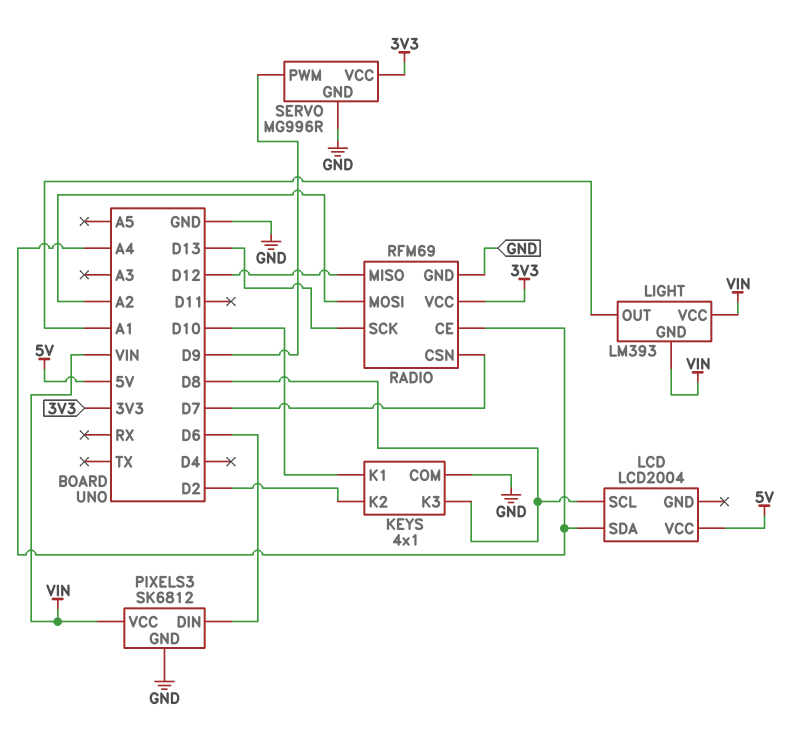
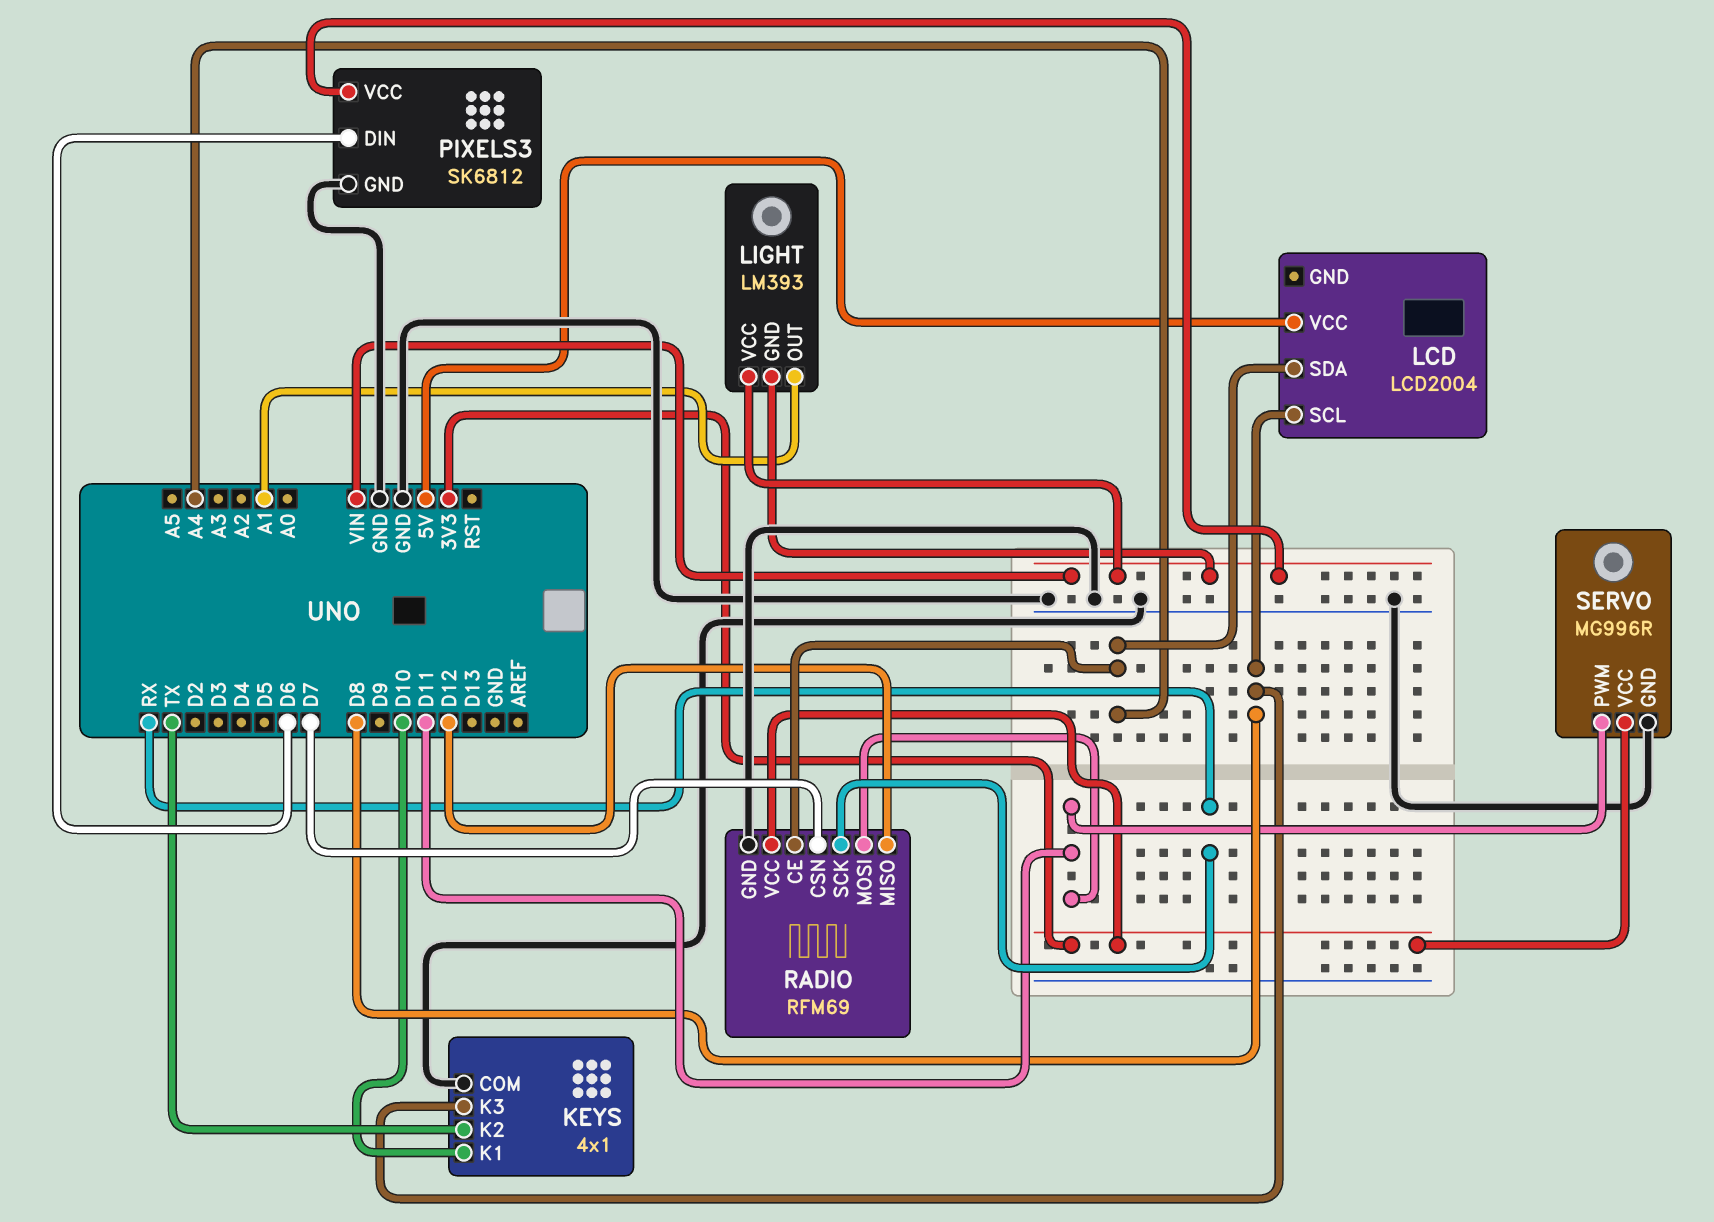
KEYS pin K2: D2 -> TX
RADIO pin MOSI: A2 -> D11
RADIO pin SCK: D13 -> RX
SERVO pin PWM: D9 -> D11

